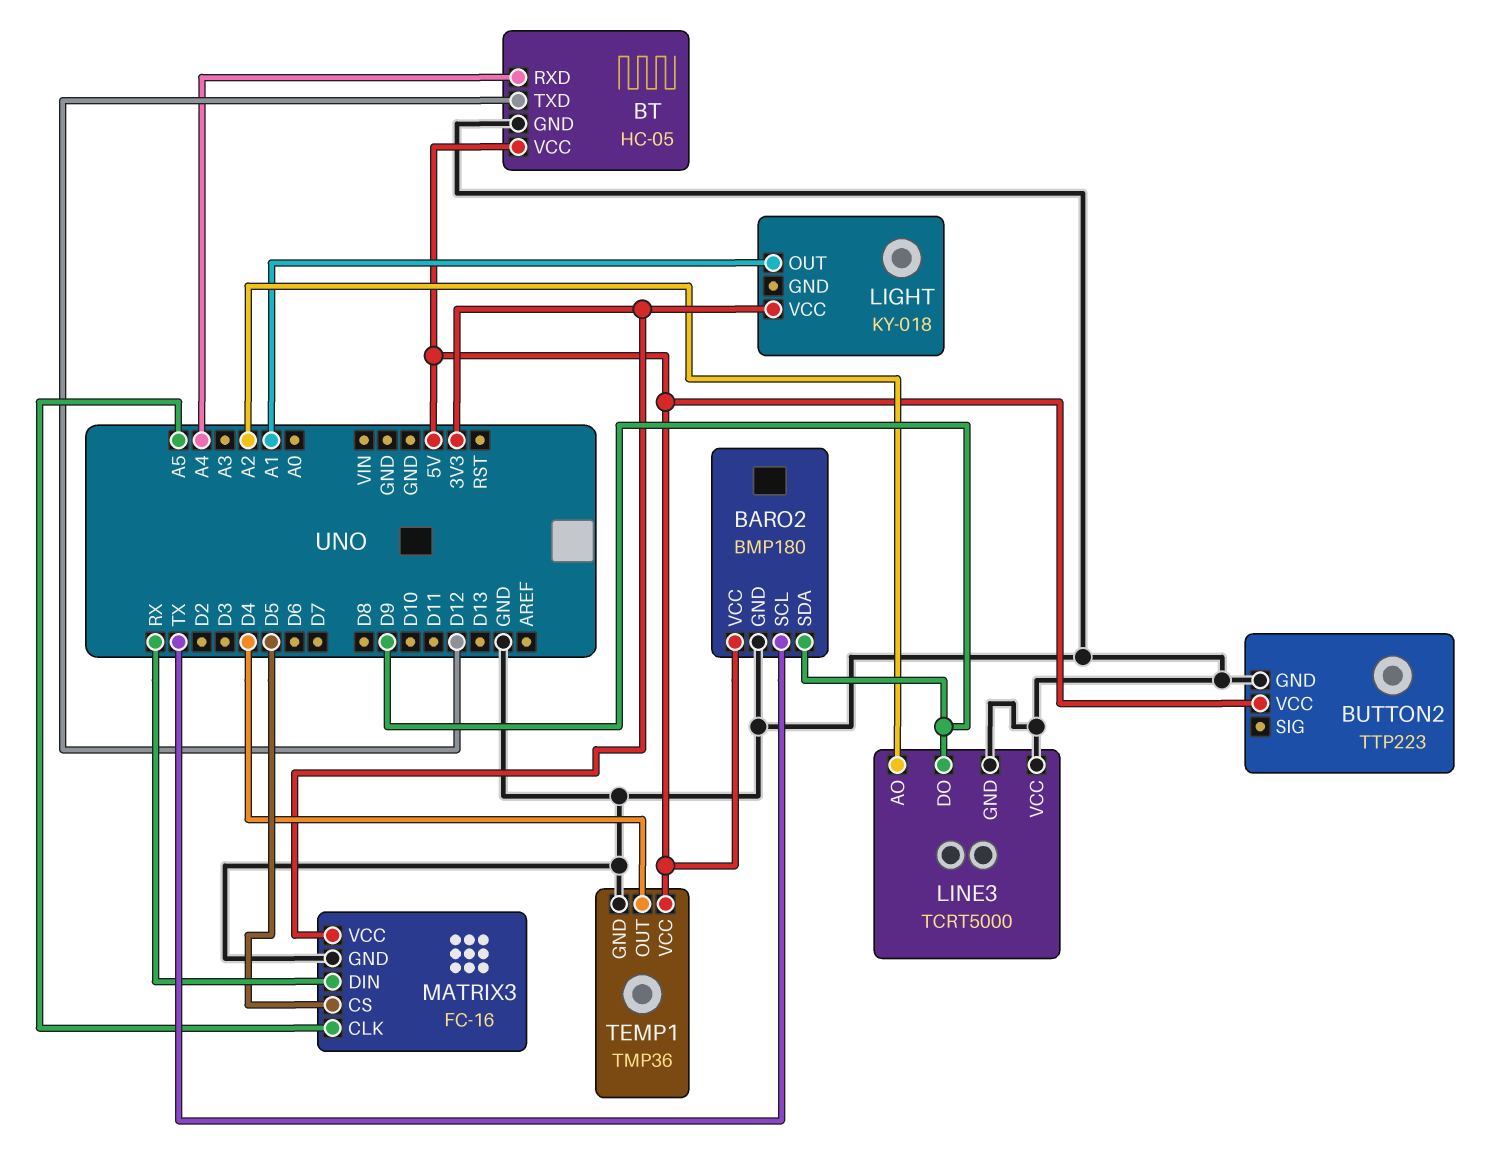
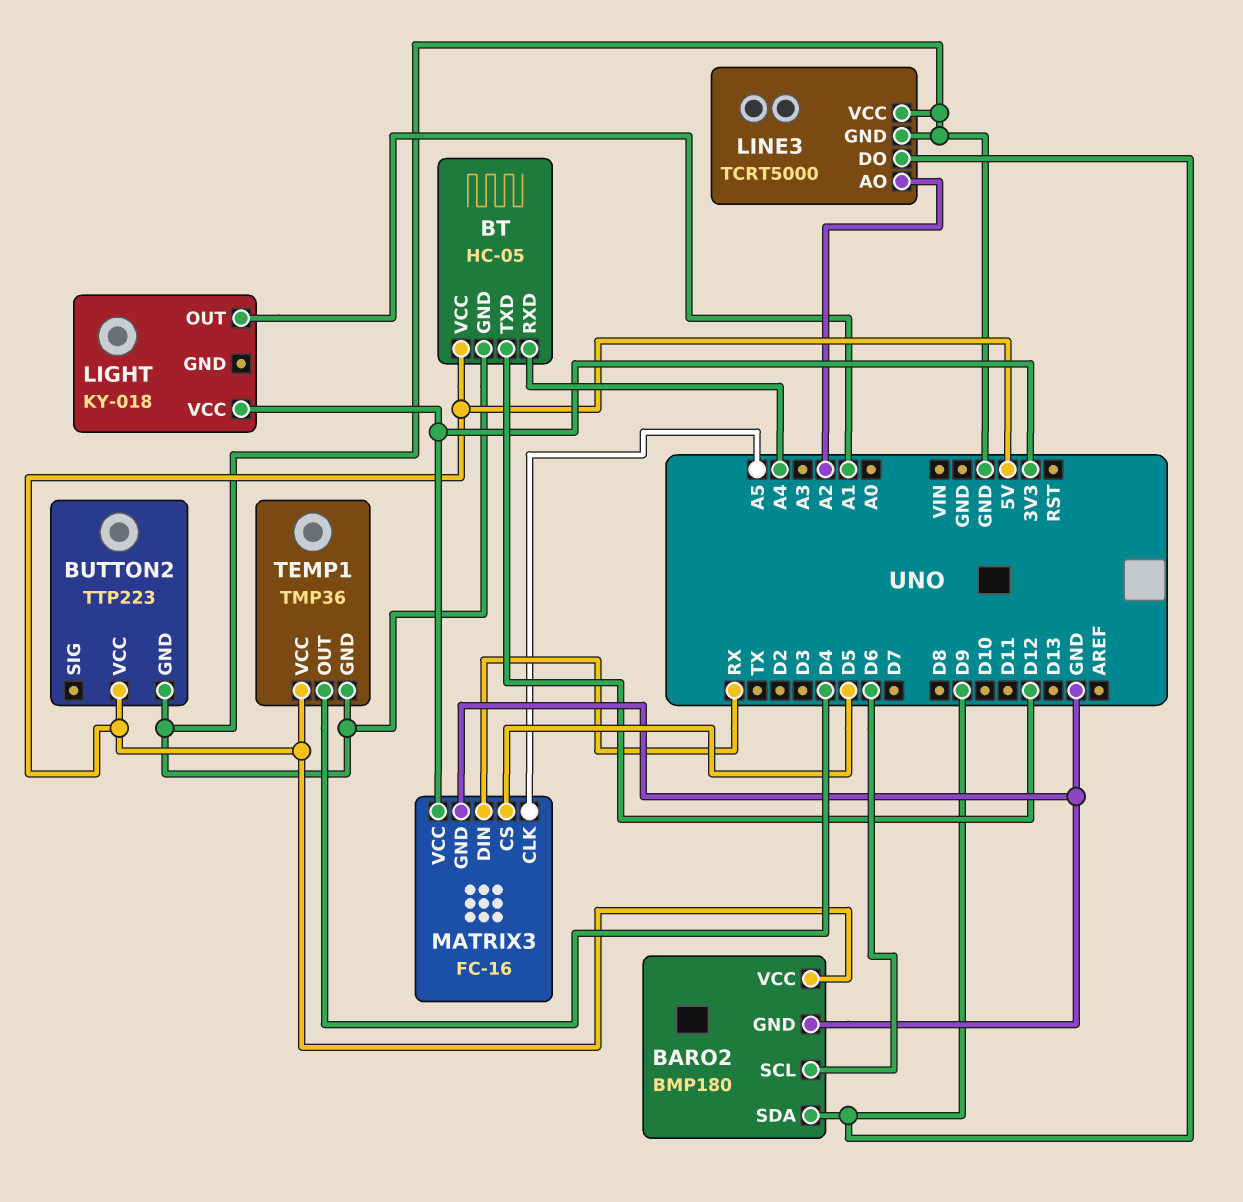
BARO2 pin SCL: TX -> D6

